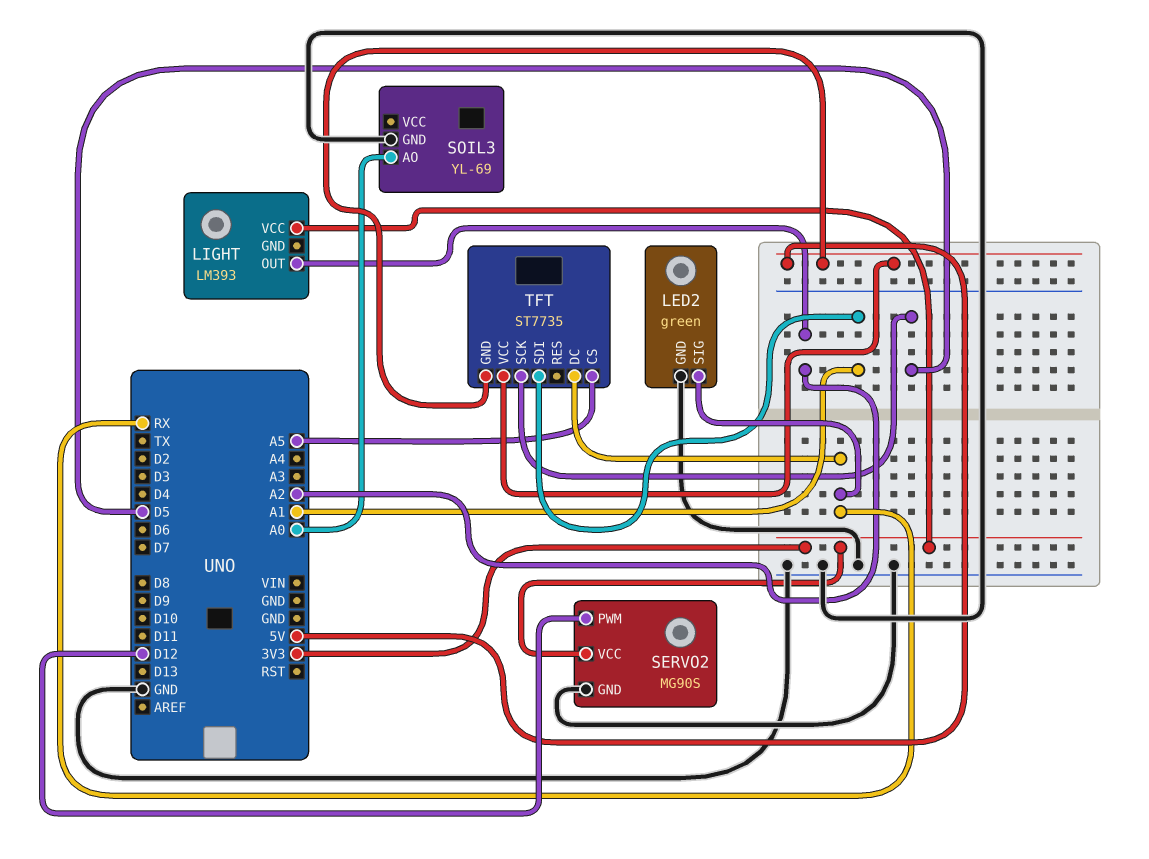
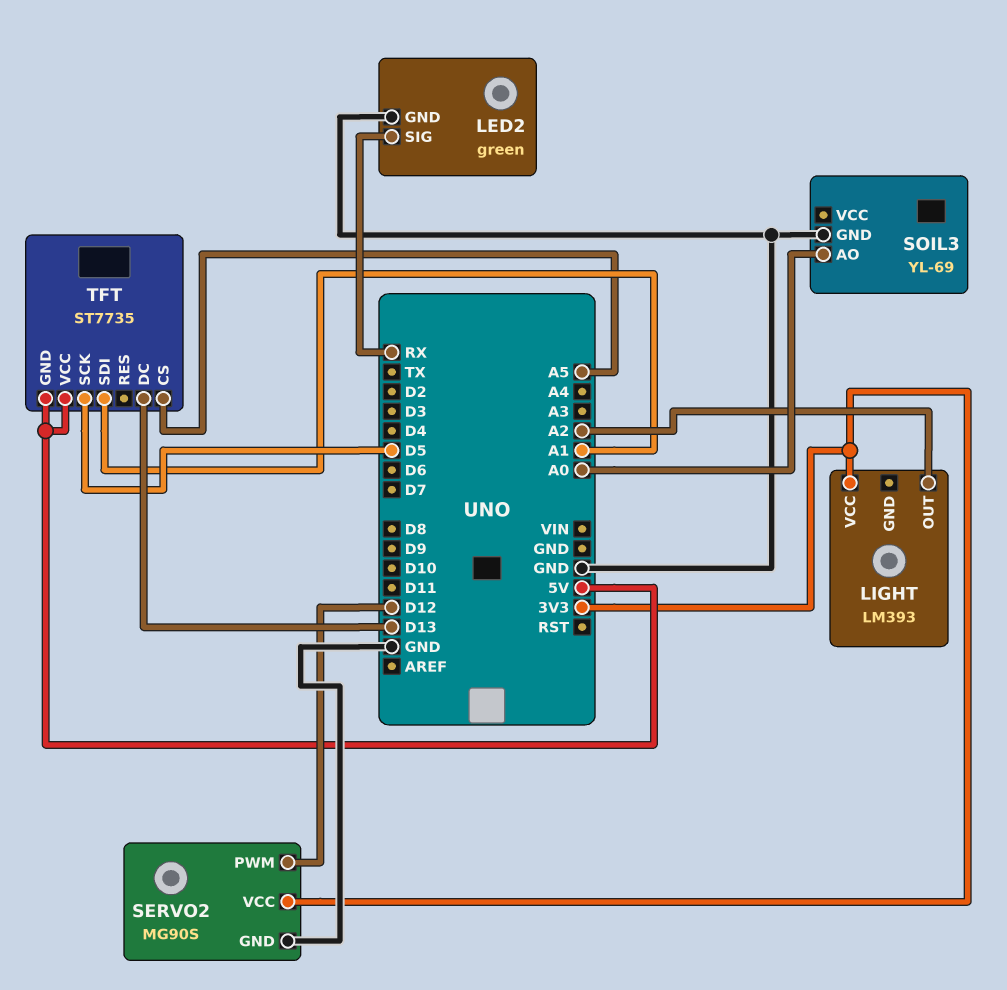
TFT pin DC: RX -> D13

